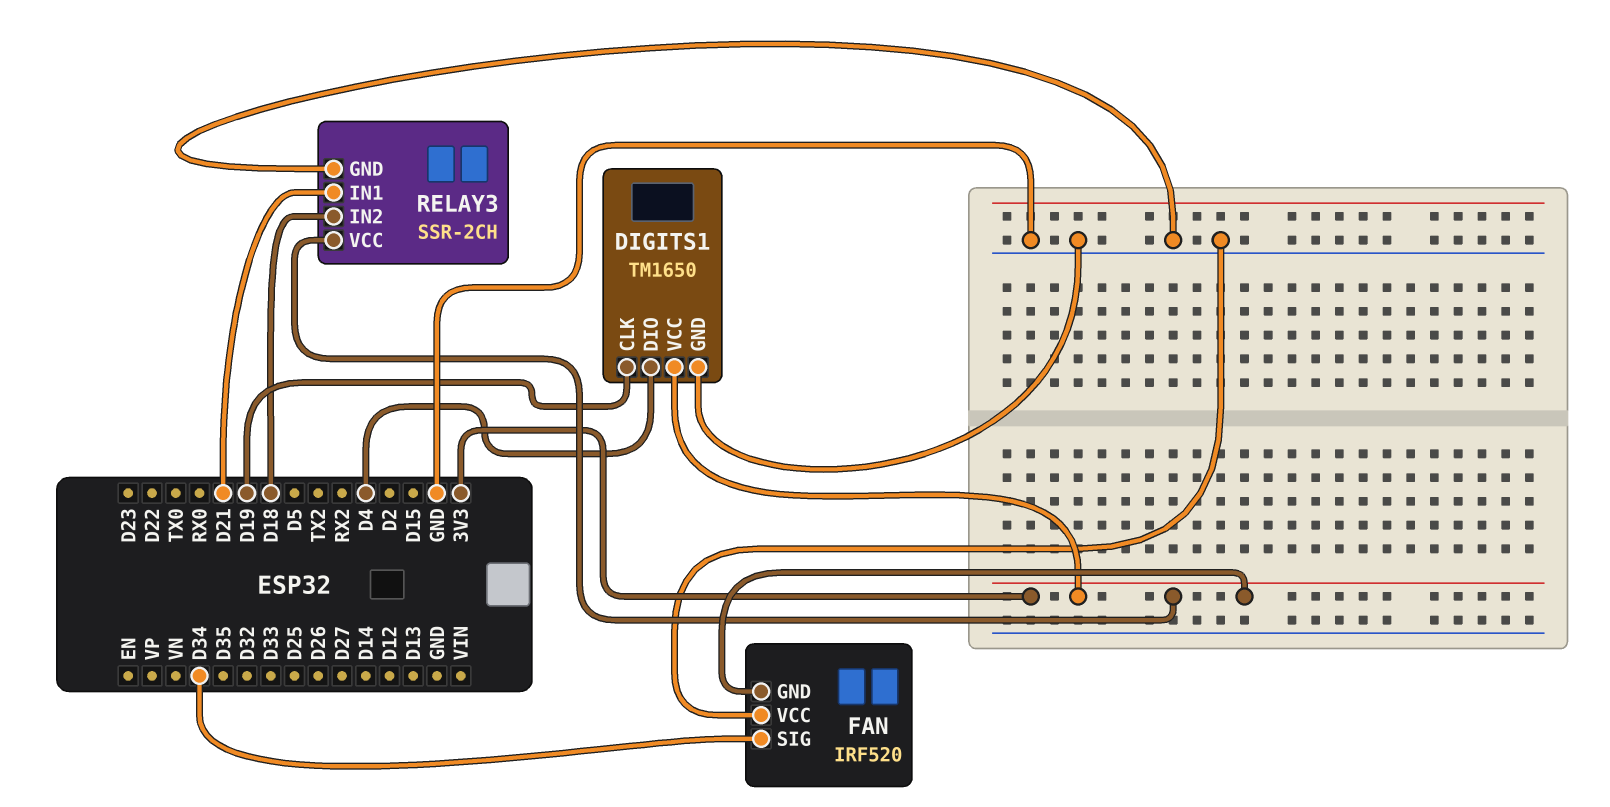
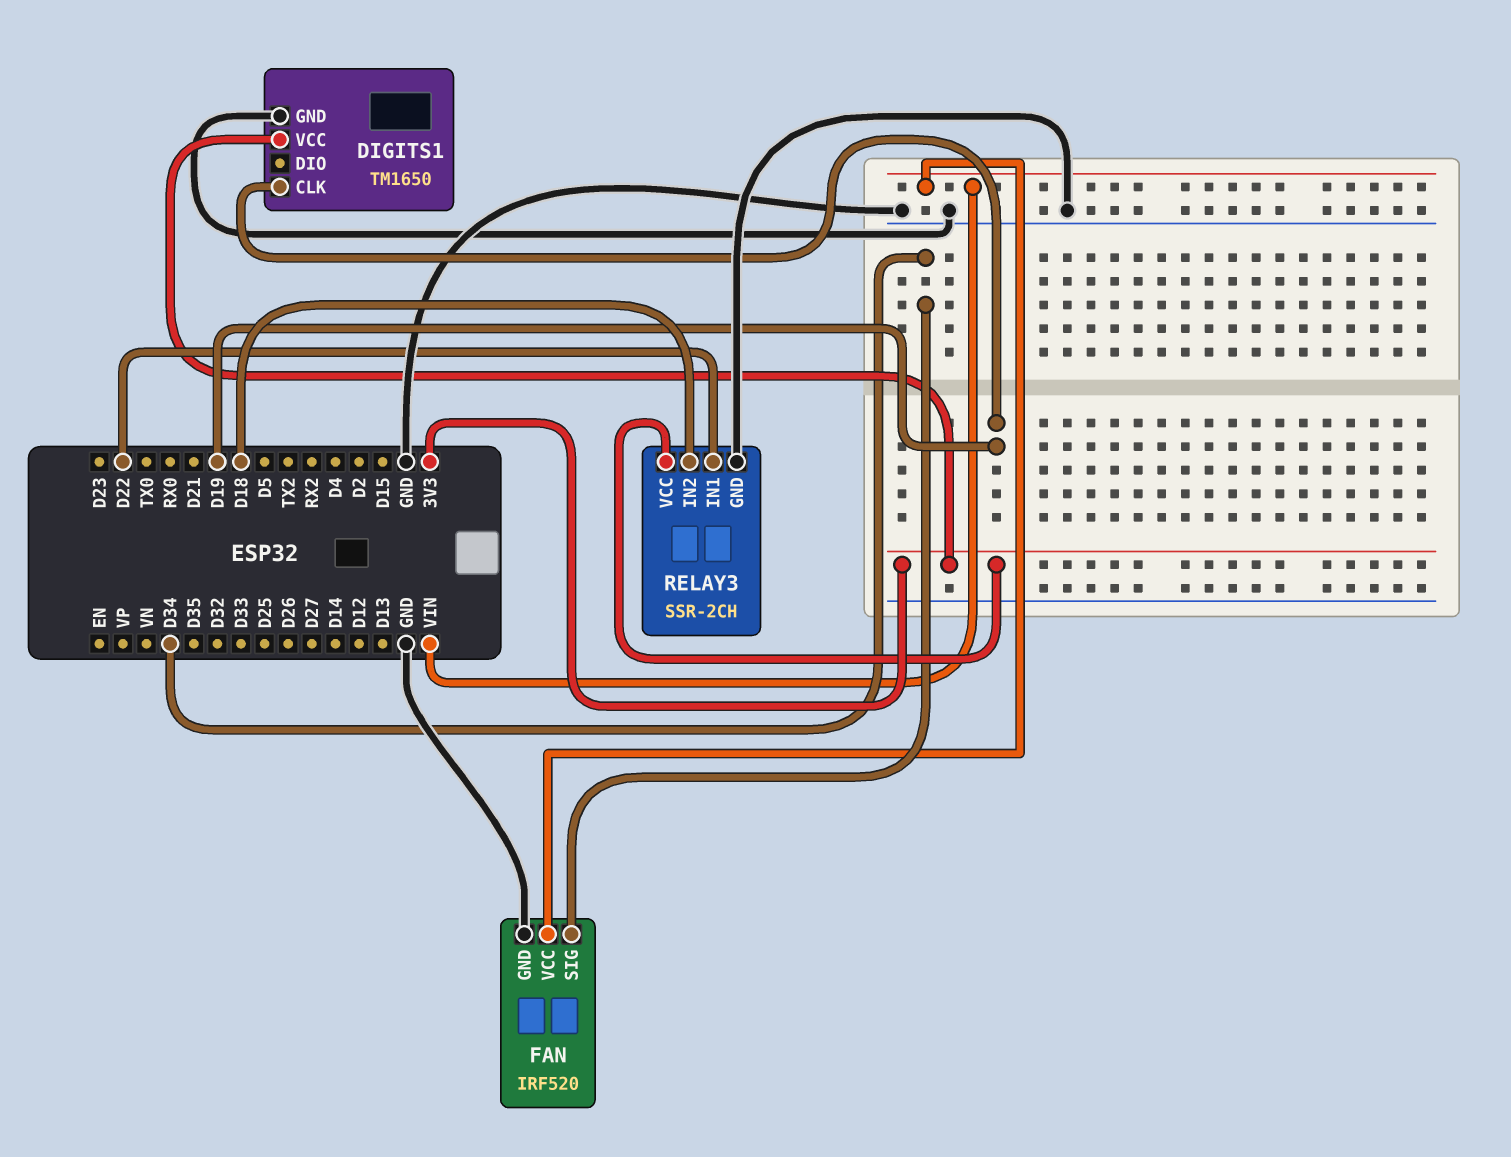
DIGITS1 pin DIO: D4 -> none
FAN pin GND: 3V3 -> GND
FAN pin VCC: GND -> VIN
RELAY3 pin IN1: D21 -> D22

